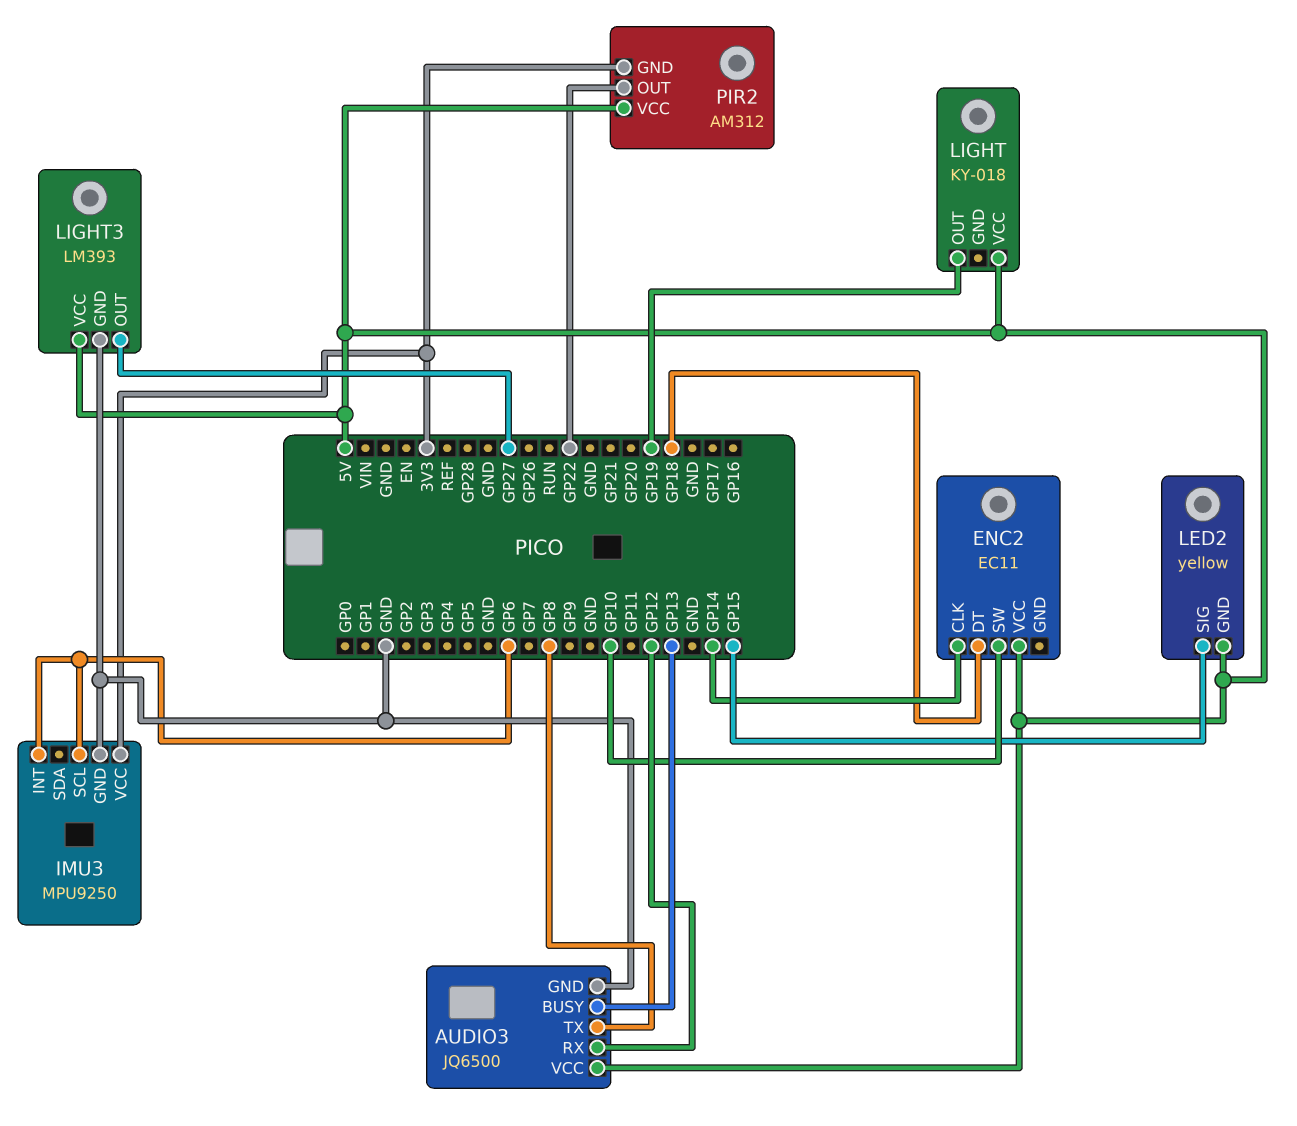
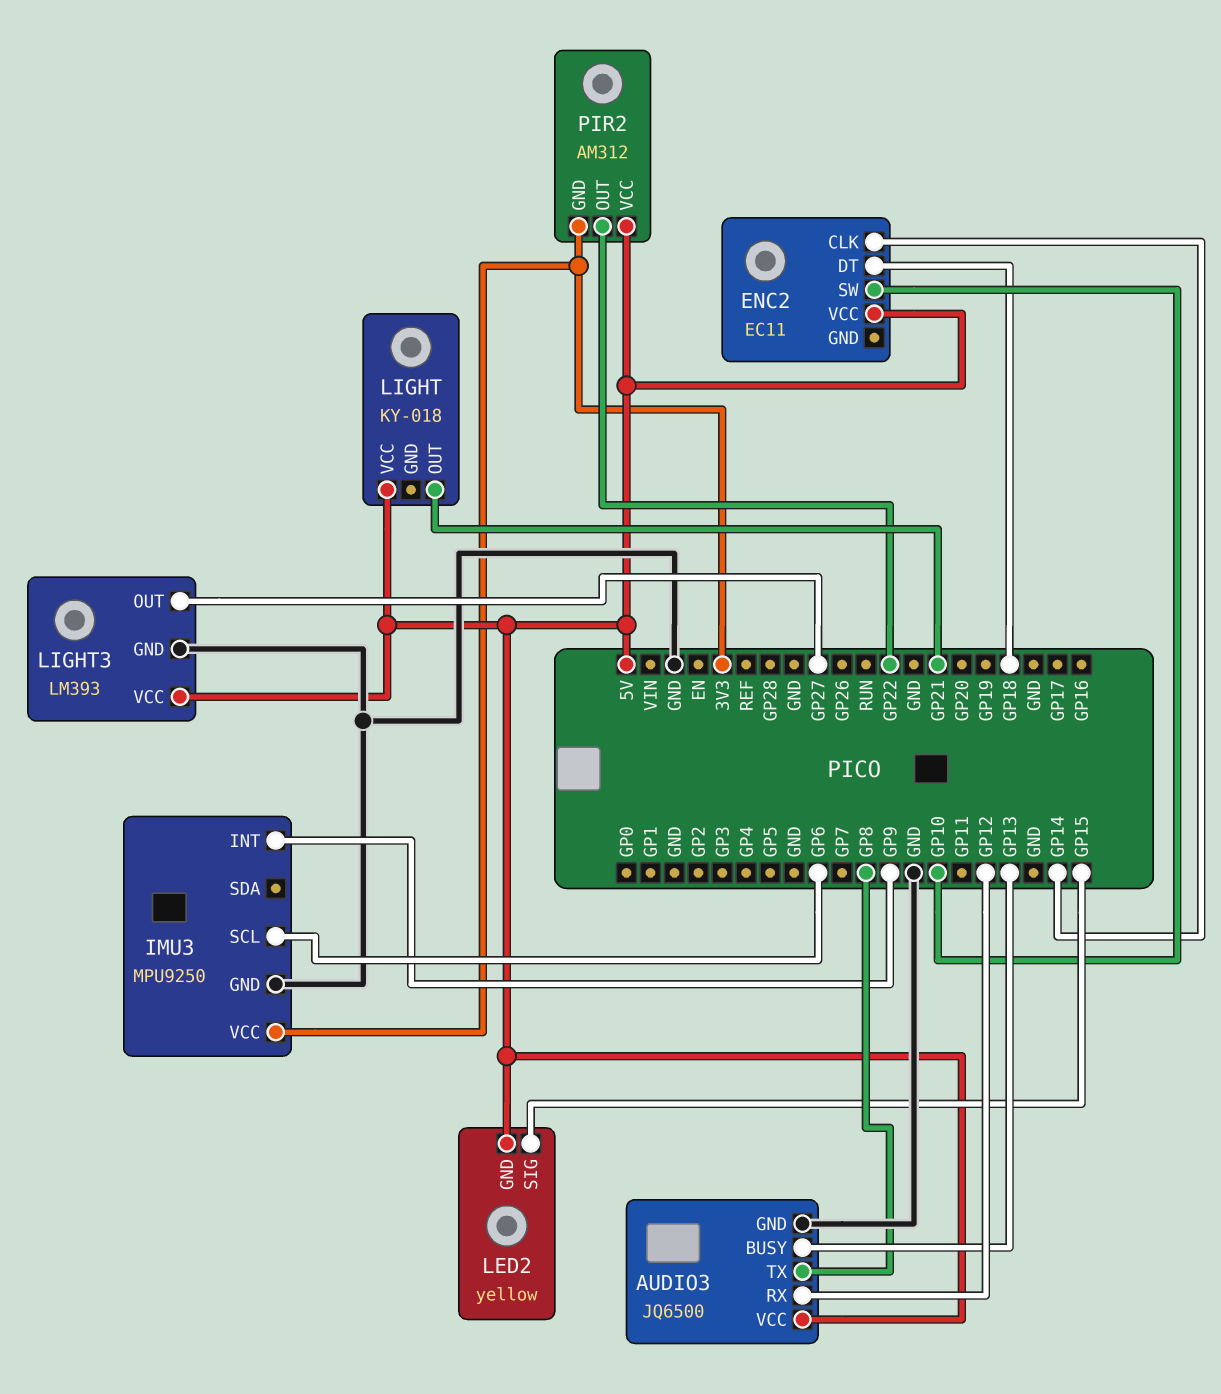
IMU3 pin INT: GP6 -> GP9
LIGHT pin OUT: GP19 -> GP21

